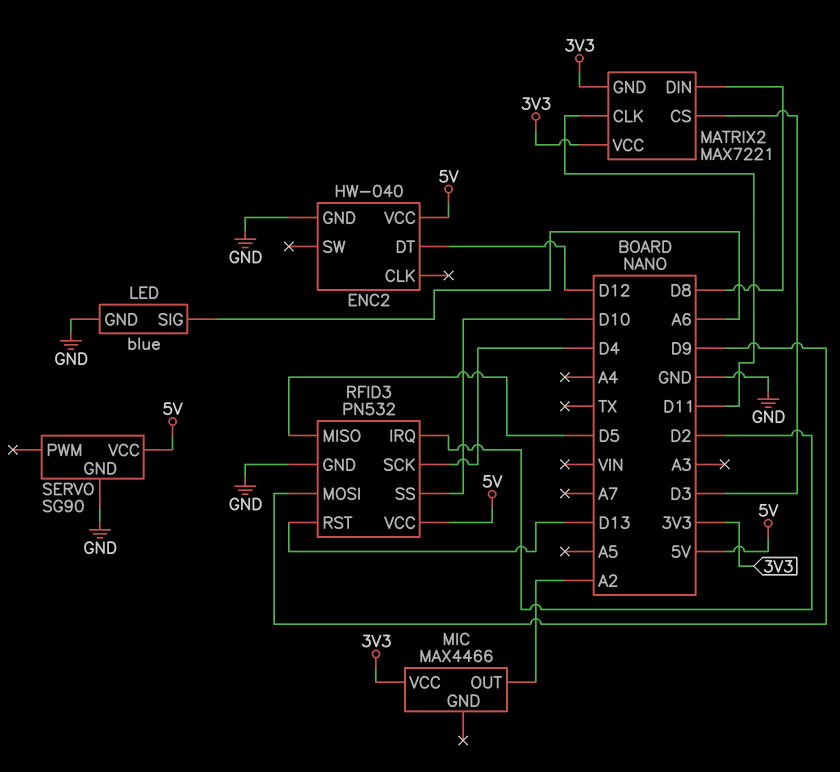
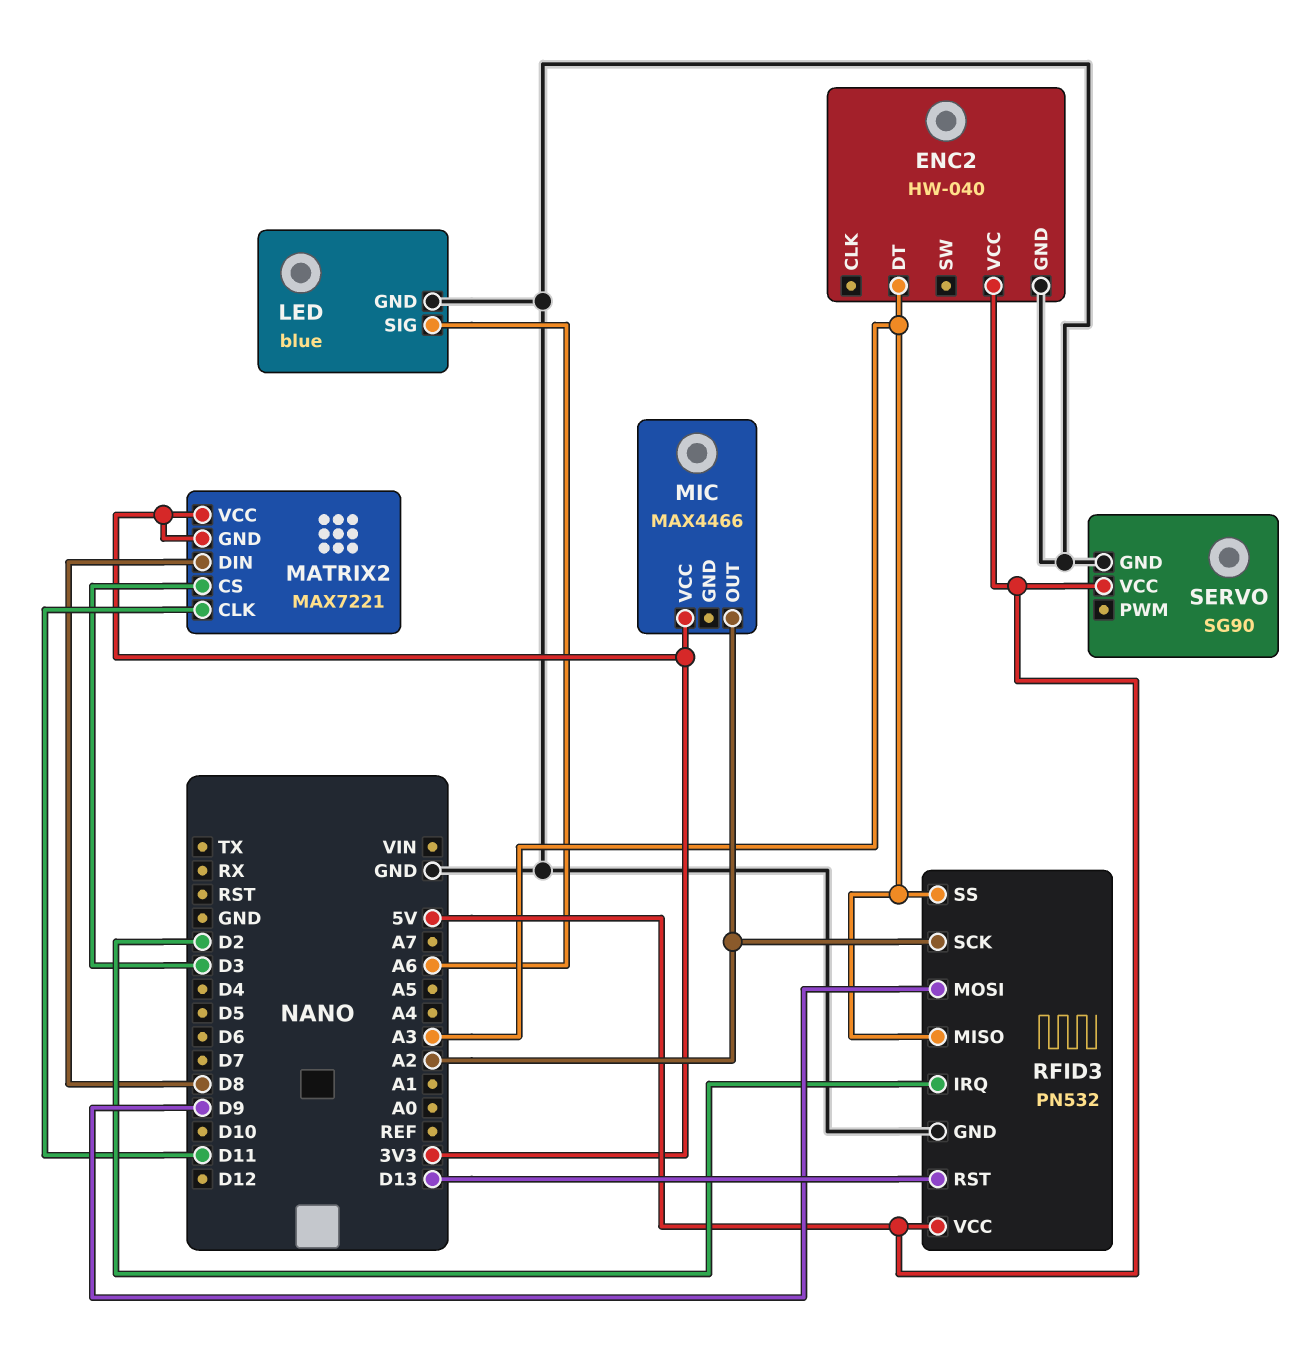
ENC2 pin DT: D12 -> A3
RFID3 pin MISO: D5 -> A3
RFID3 pin SCK: D4 -> A2
RFID3 pin SS: D10 -> A3

